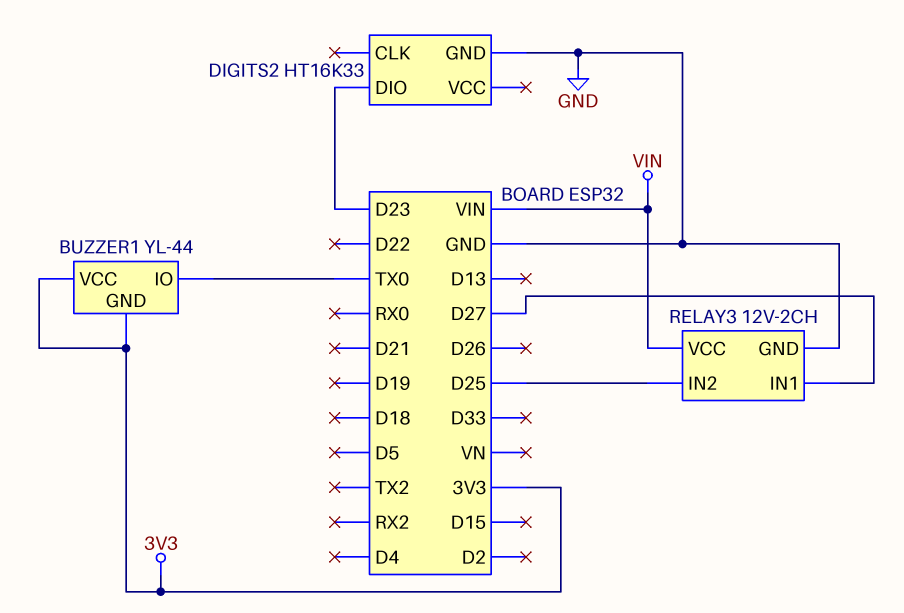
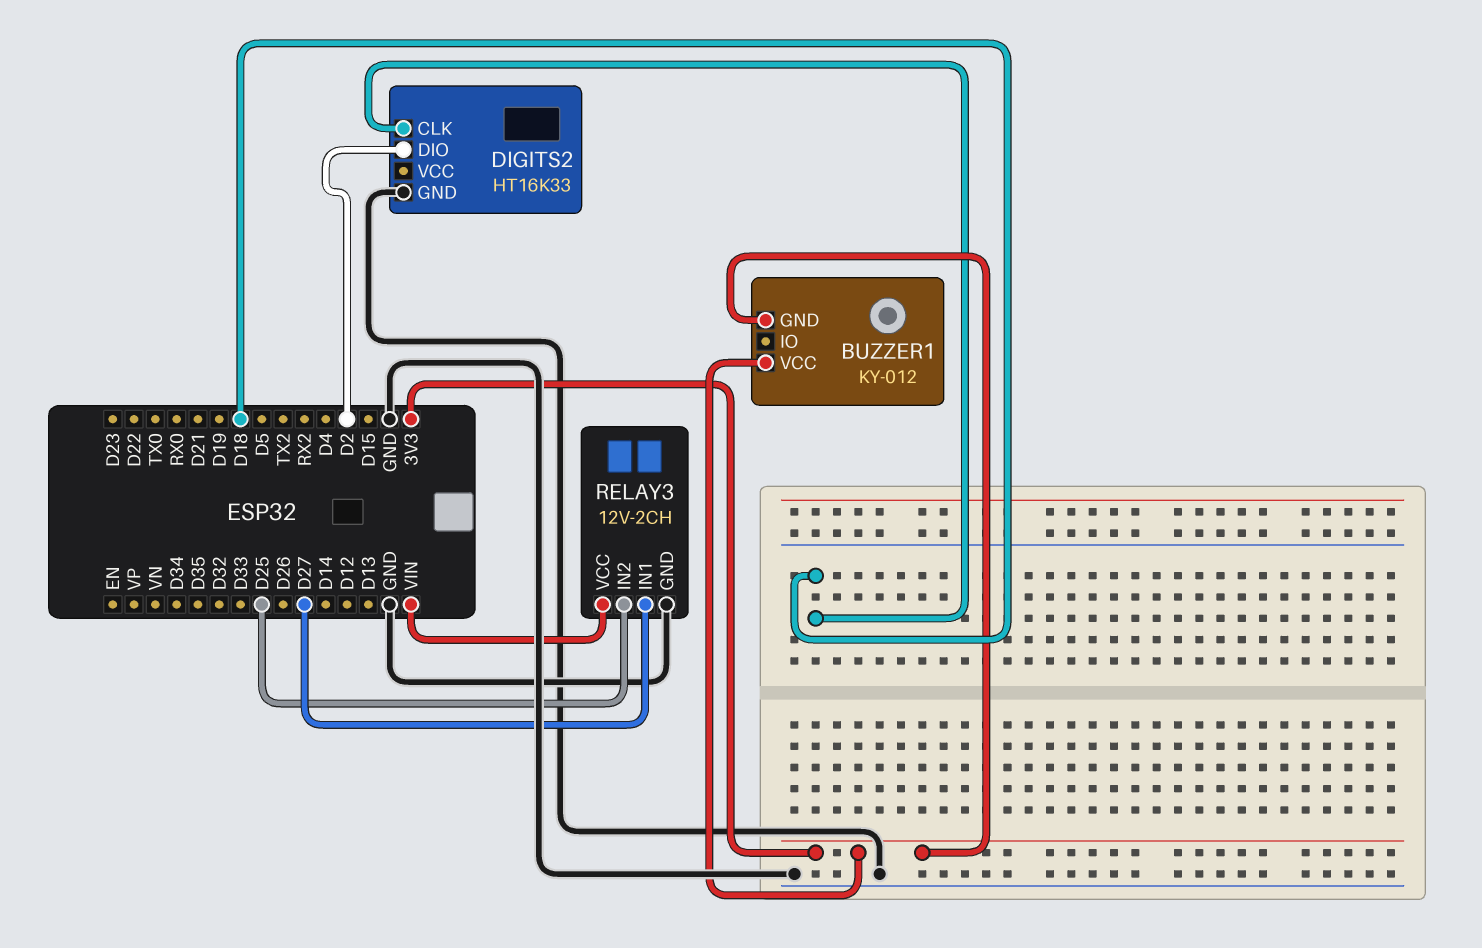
BUZZER1: YL-44 -> KY-012
BUZZER1 pin IO: TX0 -> none
DIGITS2 pin CLK: none -> D18
DIGITS2 pin DIO: D23 -> D2

